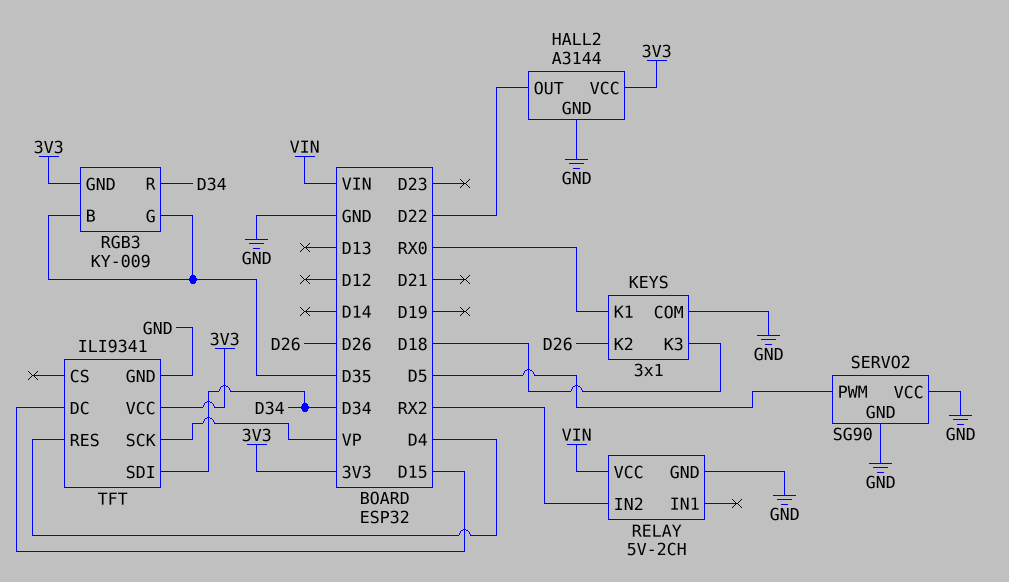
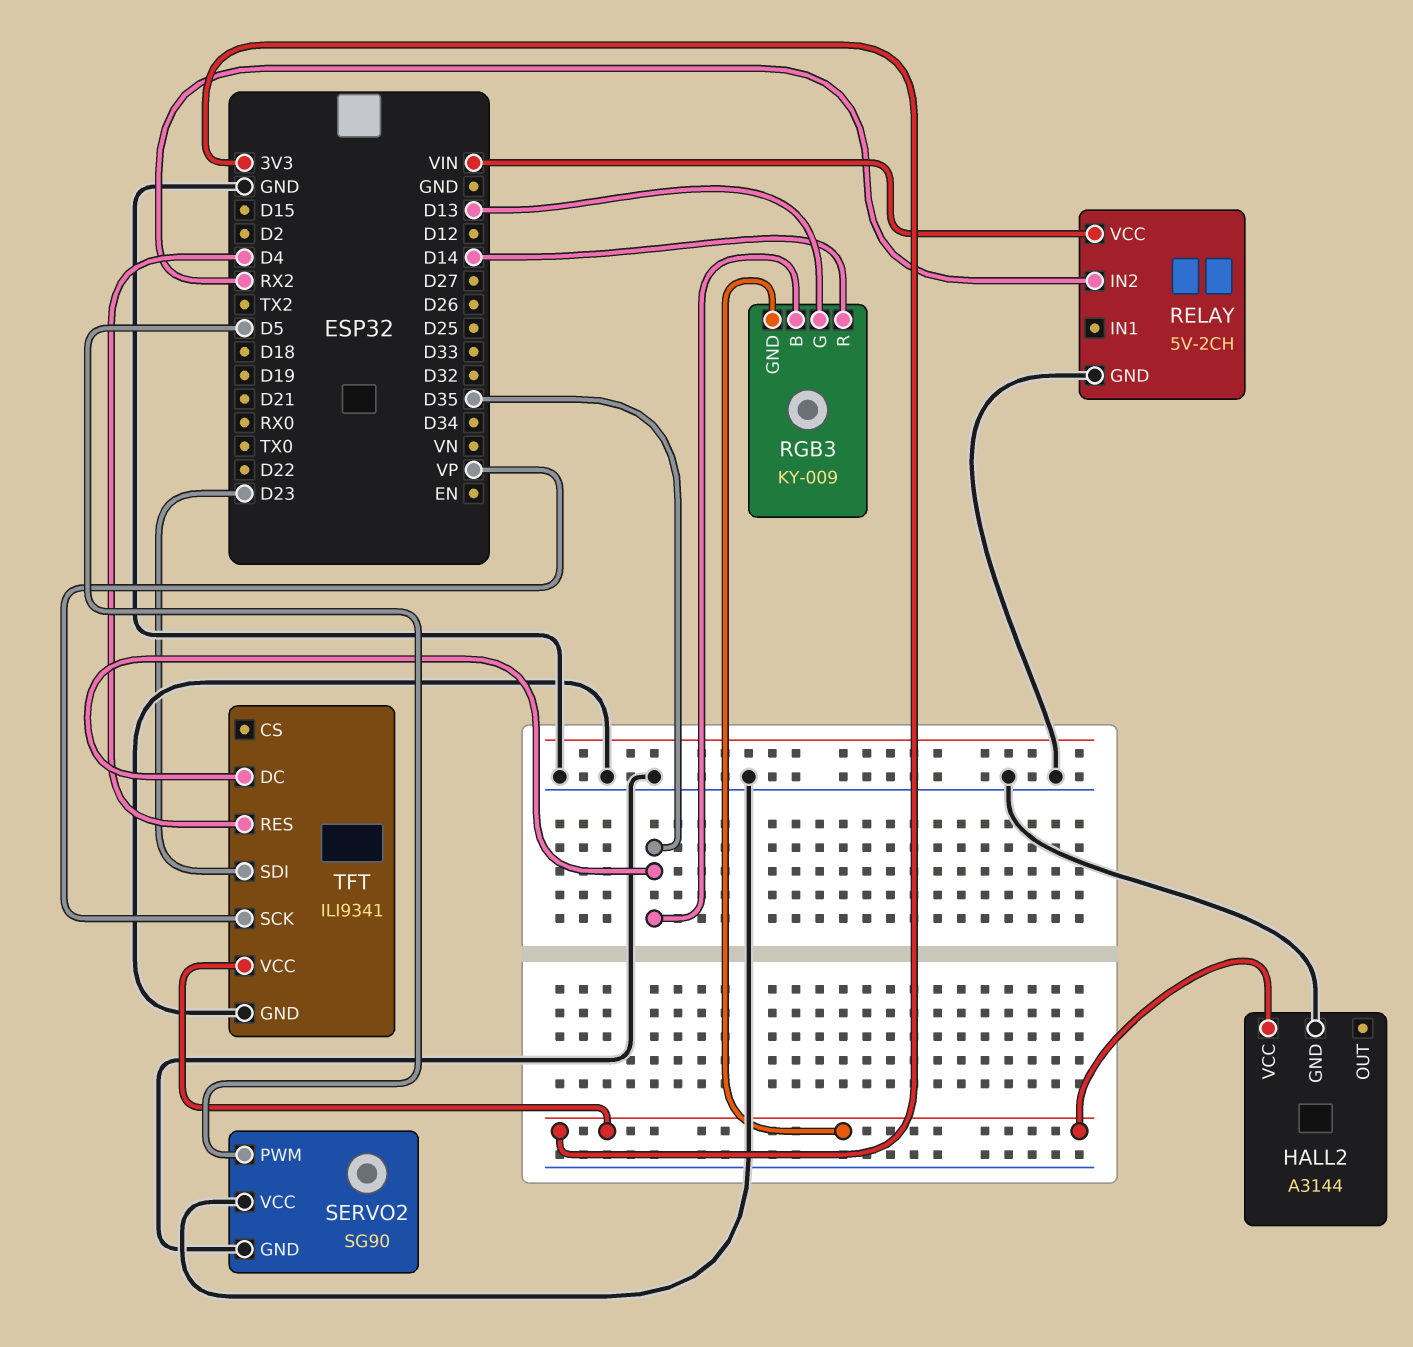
HALL2 pin OUT: D22 -> none
KEYS: 3x1 -> none
KEYS pin COM: GND -> none
KEYS pin K1: RX0 -> none
KEYS pin K2: D26 -> none
KEYS pin K3: D18 -> none
RGB3 pin G: D35 -> D13
RGB3 pin R: D34 -> D14
TFT pin DC: D15 -> D35
TFT pin SDI: D34 -> D23

